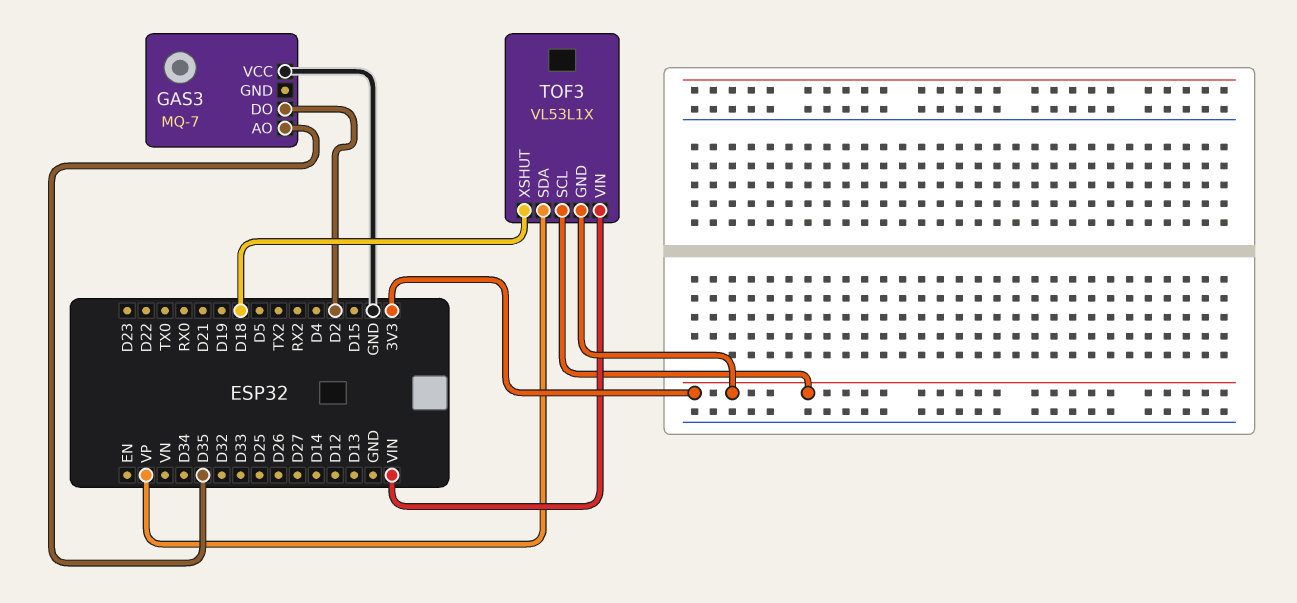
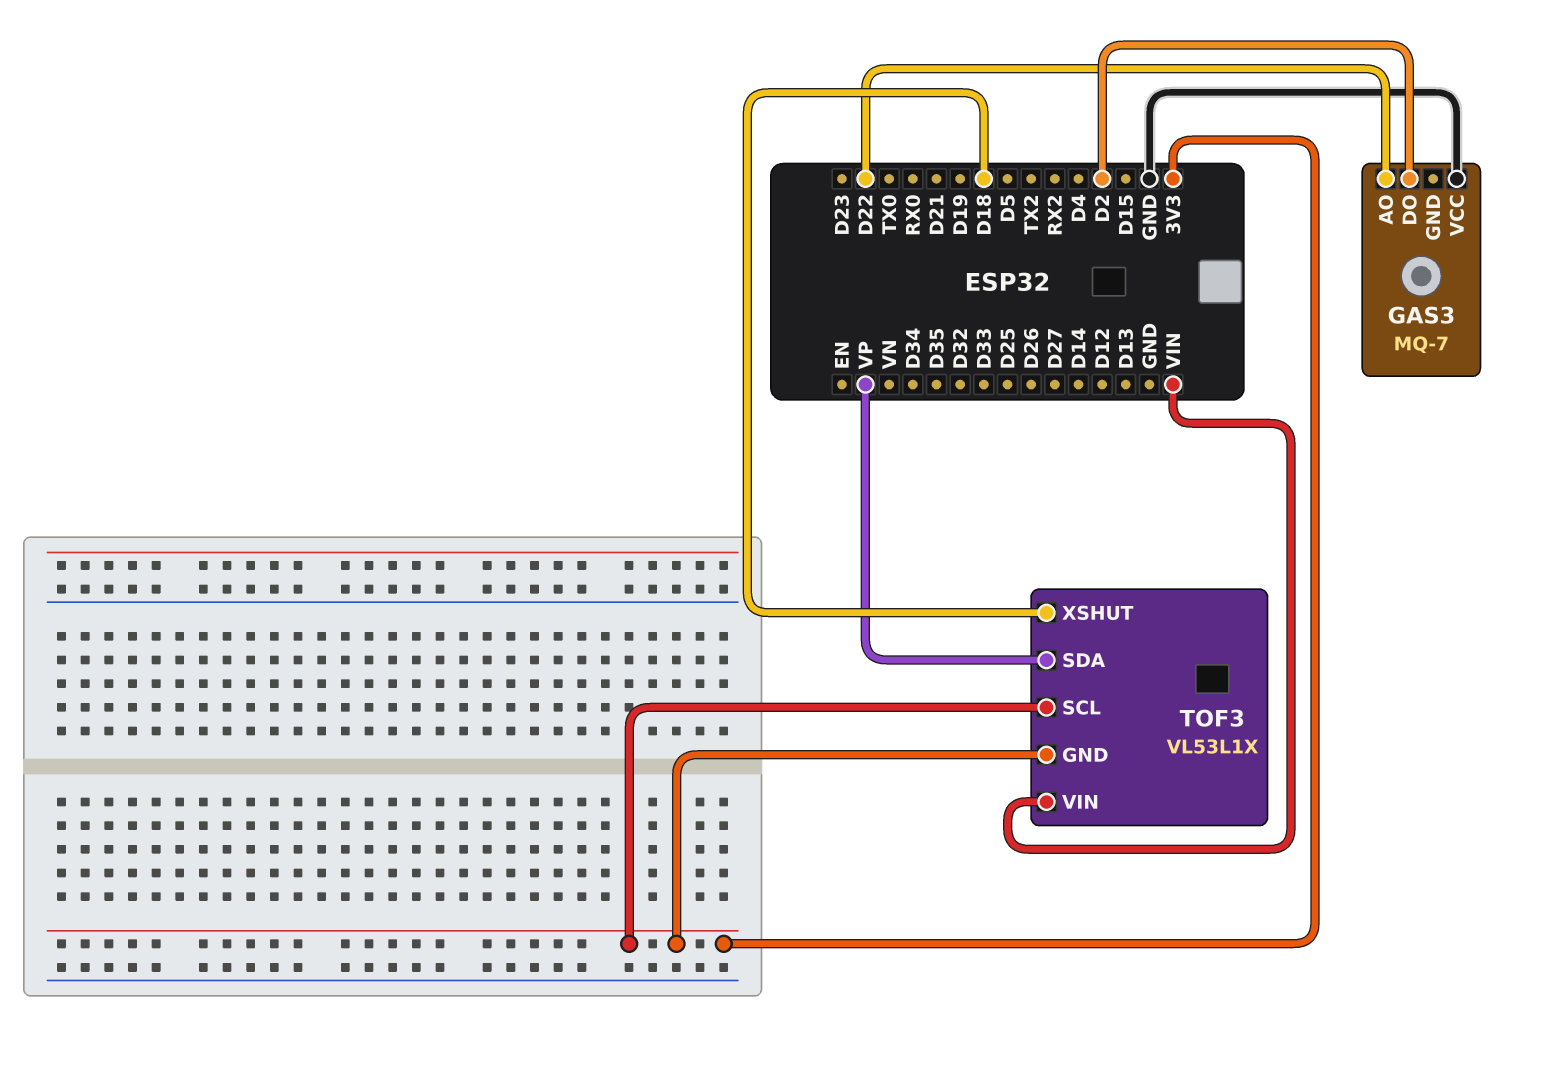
GAS3 pin AO: D35 -> D22

